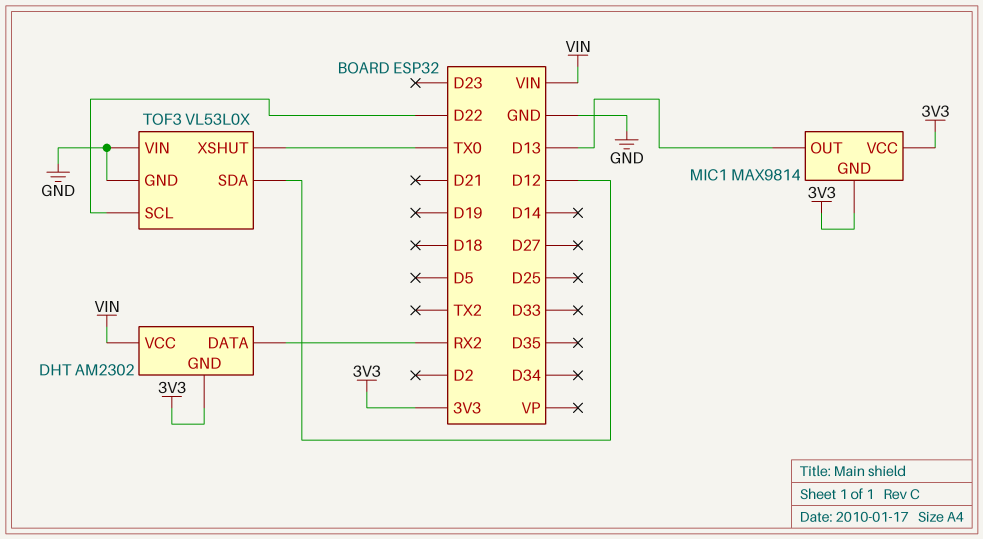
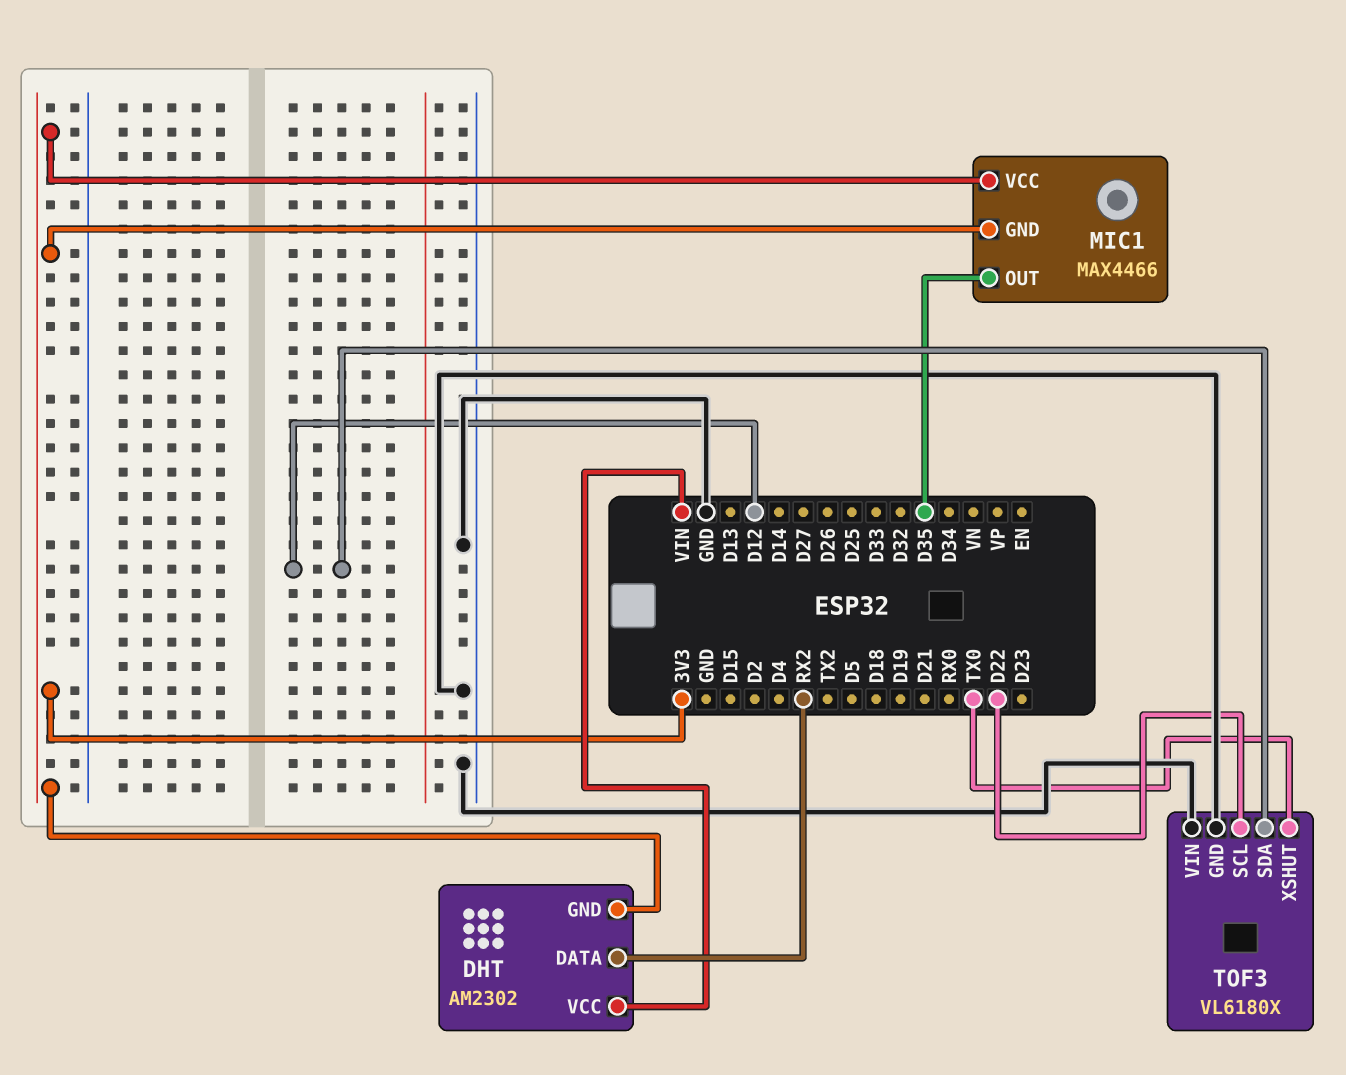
MIC1: MAX9814 -> MAX4466
MIC1 pin OUT: D13 -> D35
TOF3: VL53L0X -> VL6180X

